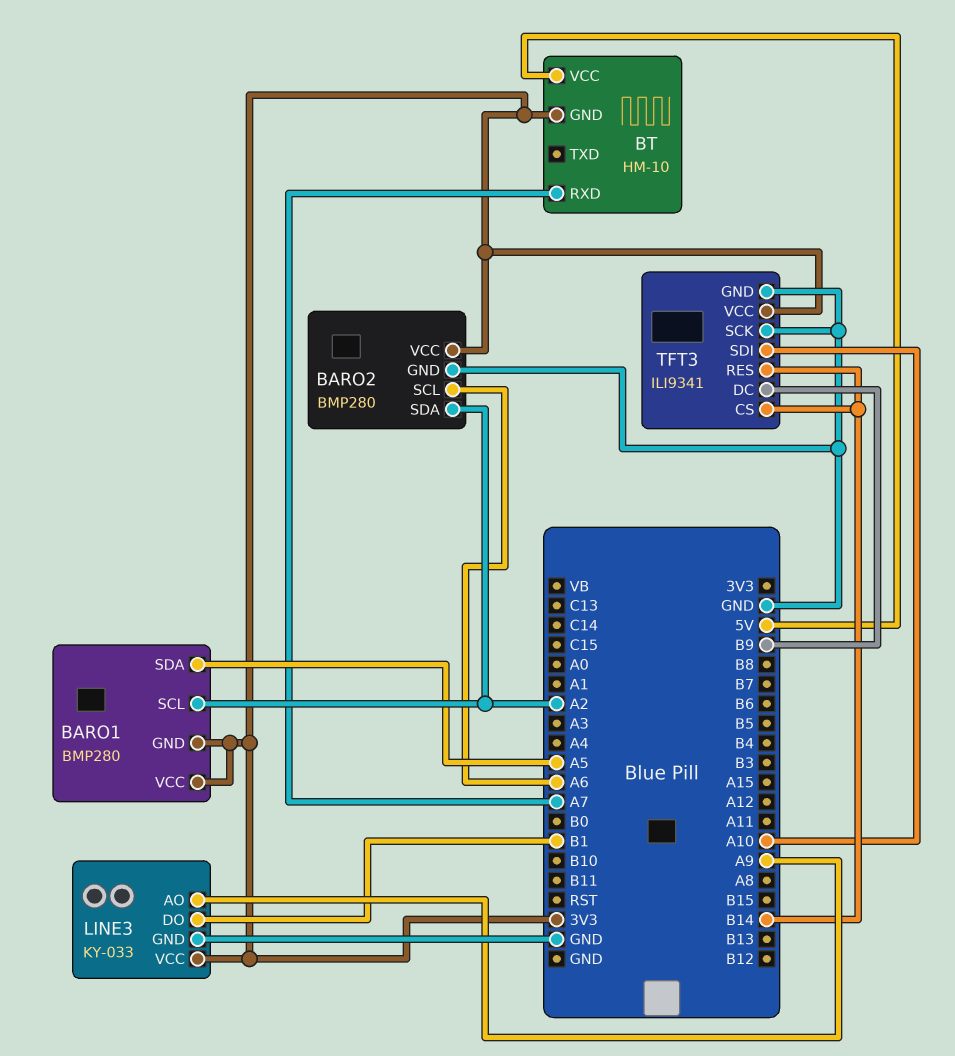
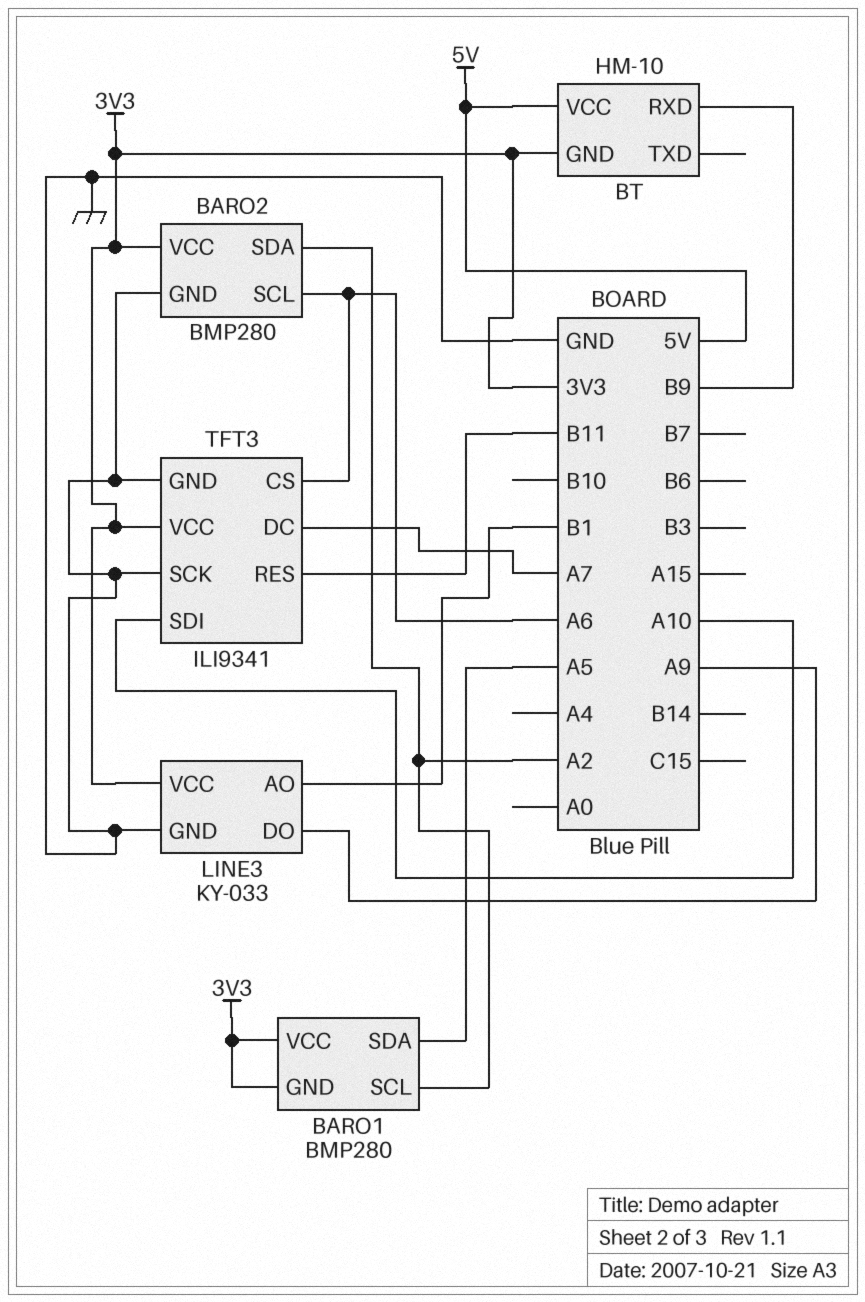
BT pin RXD: A7 -> B9
LINE3 pin AO: A9 -> B1
LINE3 pin DO: B1 -> A9
TFT3 pin CS: B14 -> A6
TFT3 pin DC: B9 -> A7
TFT3 pin RES: B14 -> B11

